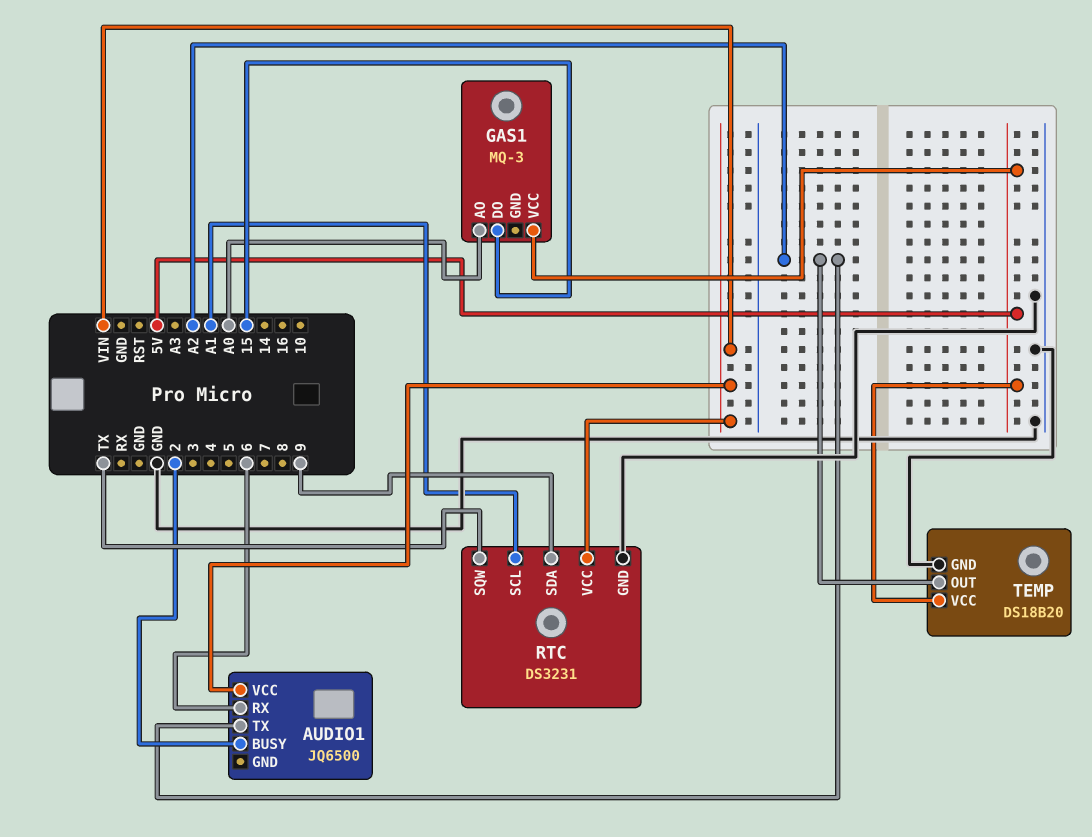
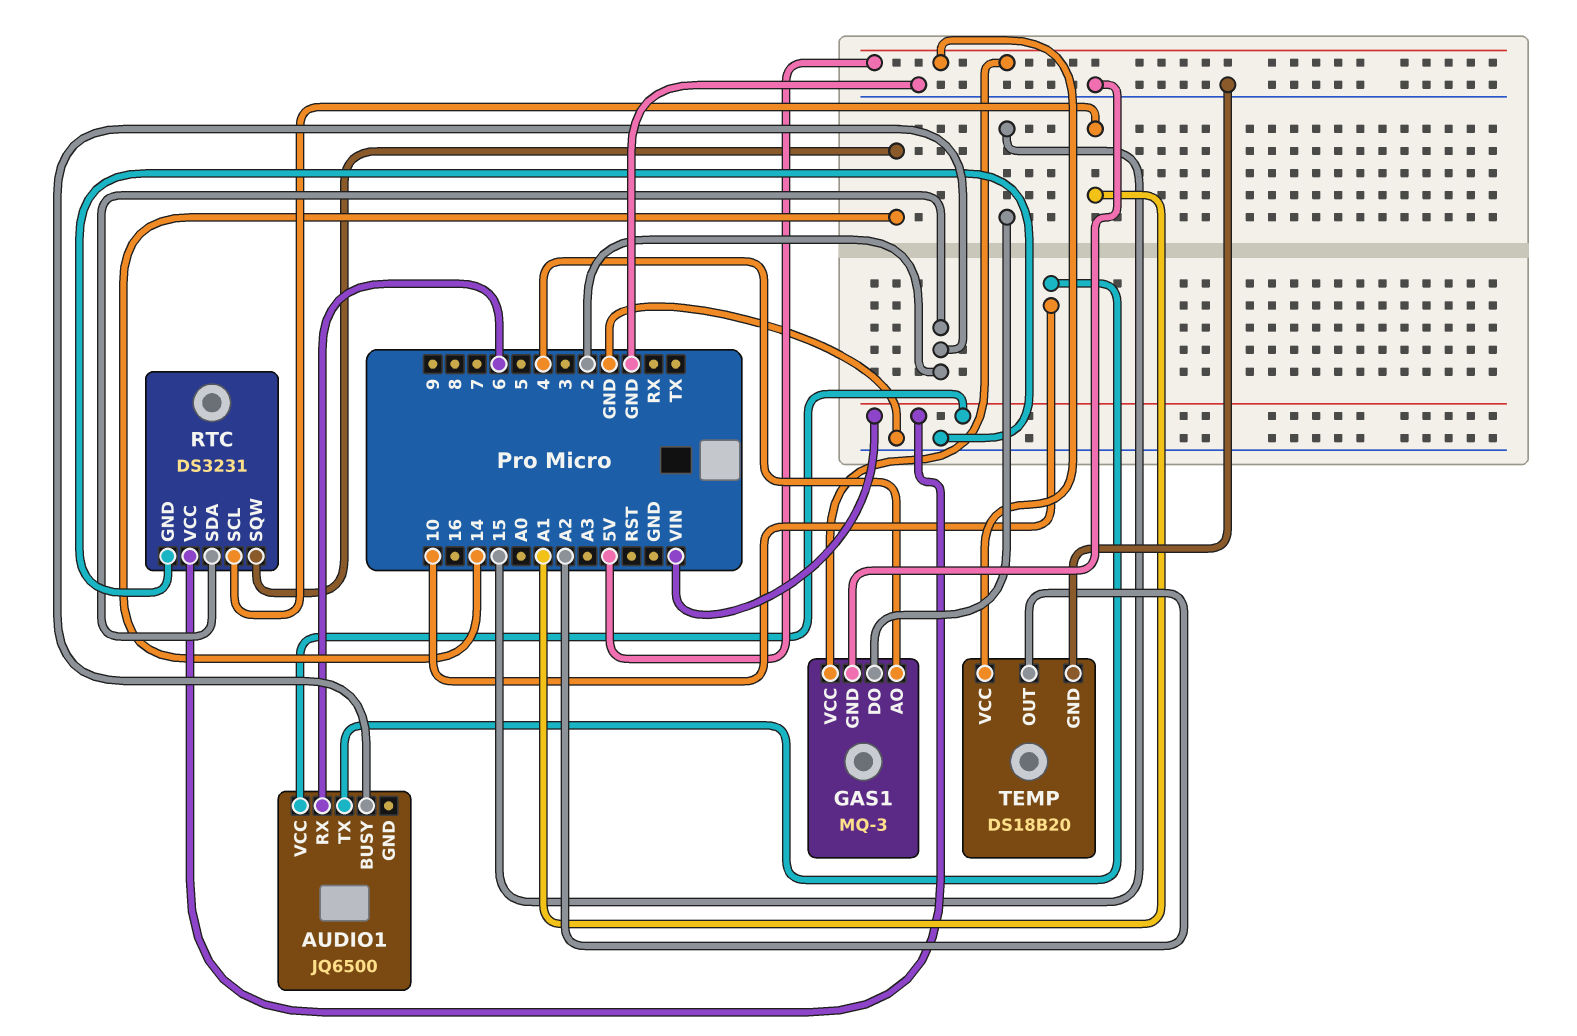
AUDIO1 pin TX: A2 -> 10
GAS1 pin AO: A0 -> 4
GAS1 pin GND: none -> GND
RTC pin SDA: 9 -> 2
RTC pin SQW: TX -> 14

